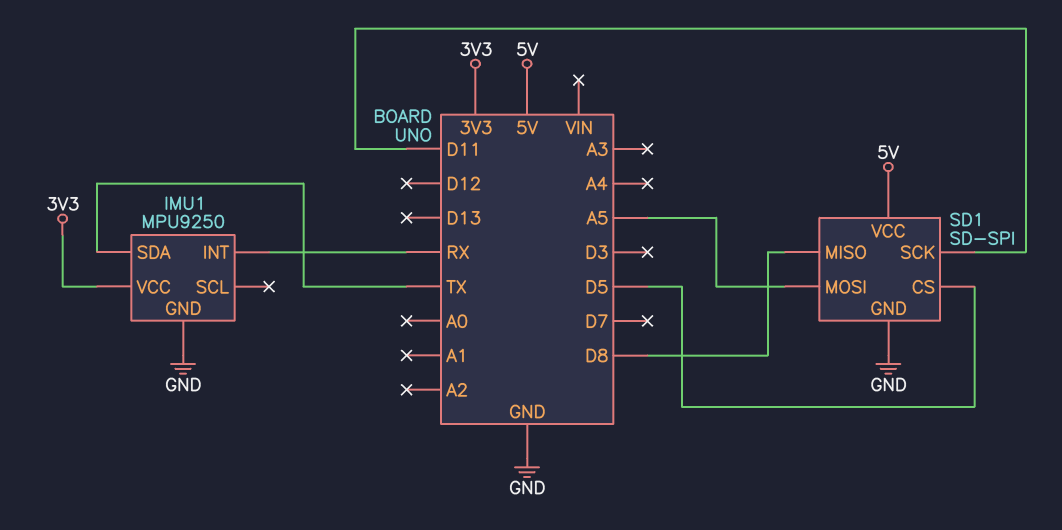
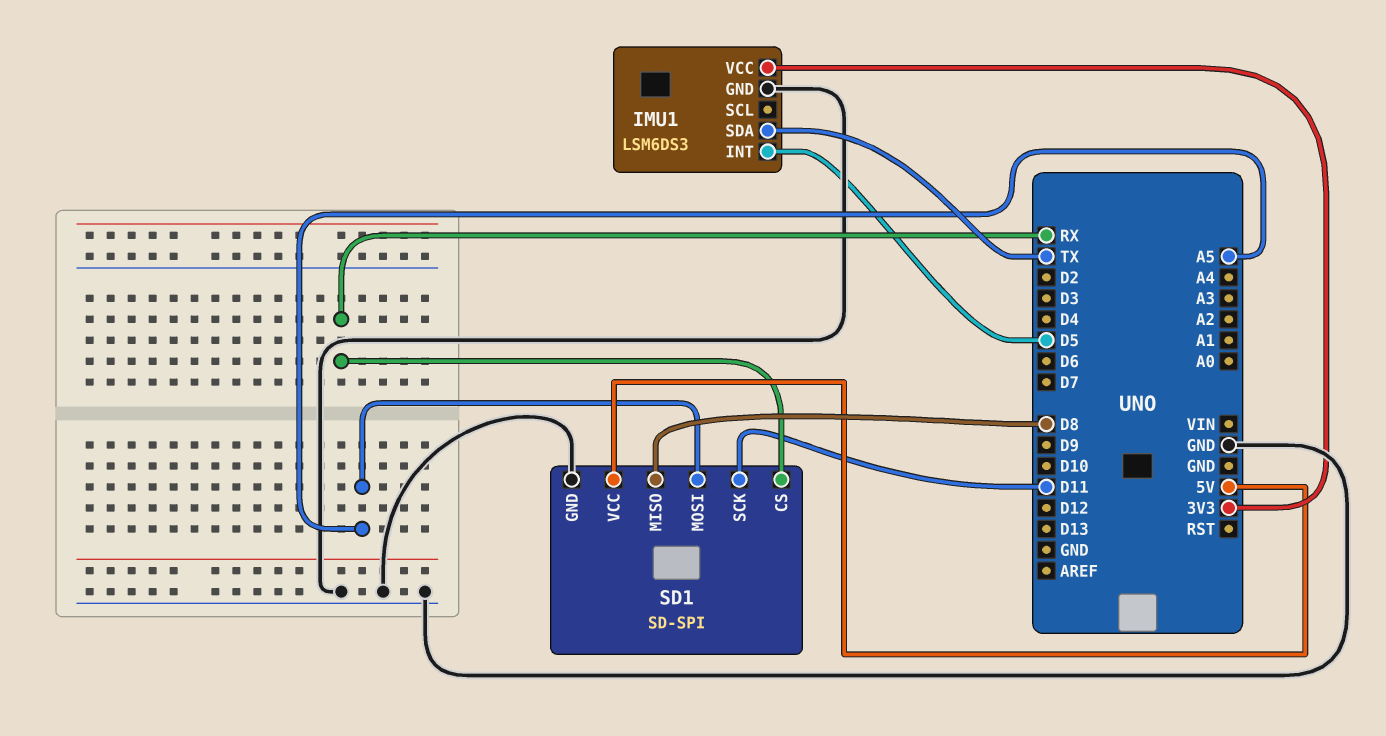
IMU1: MPU9250 -> LSM6DS3
IMU1 pin INT: RX -> D5
SD1 pin CS: D5 -> RX

